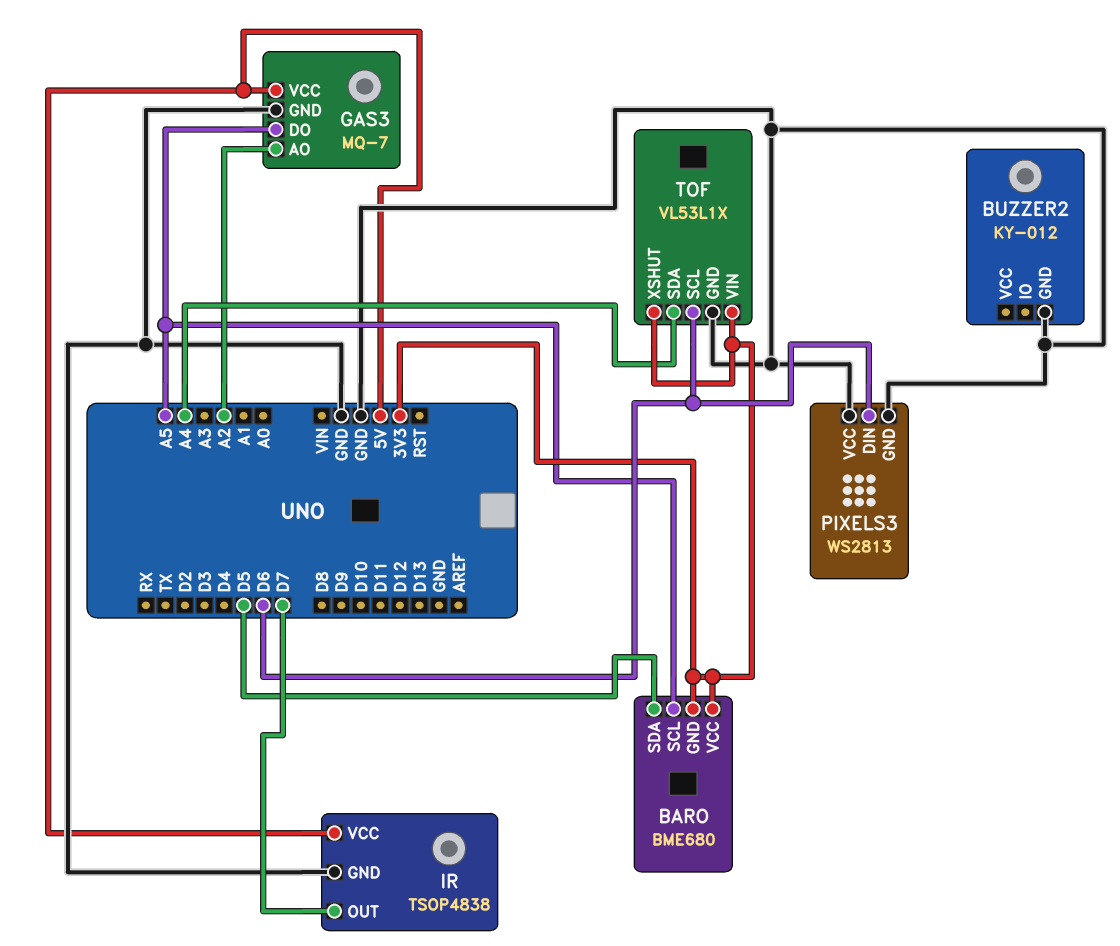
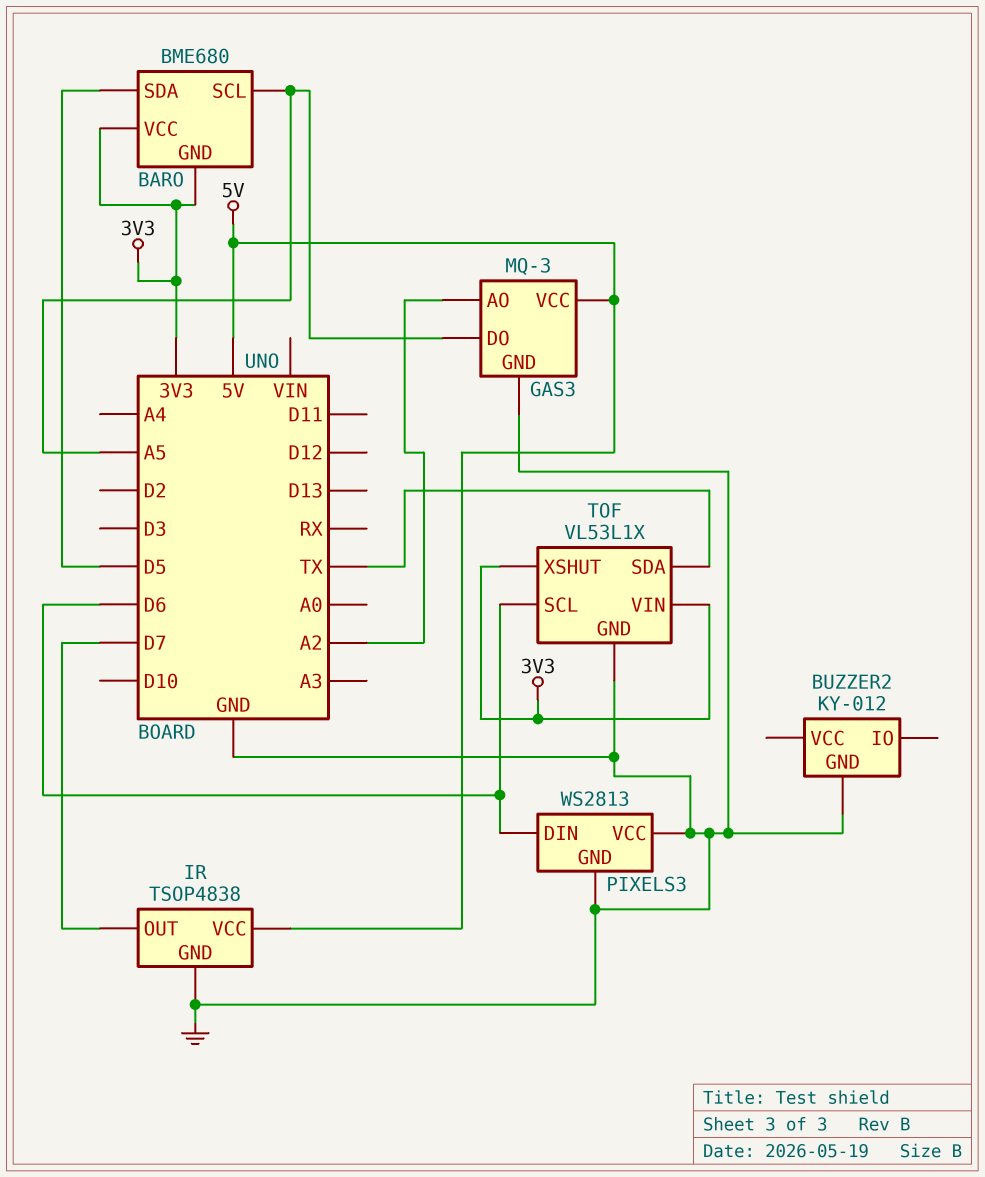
GAS3: MQ-7 -> MQ-3
TOF pin SDA: A4 -> TX

